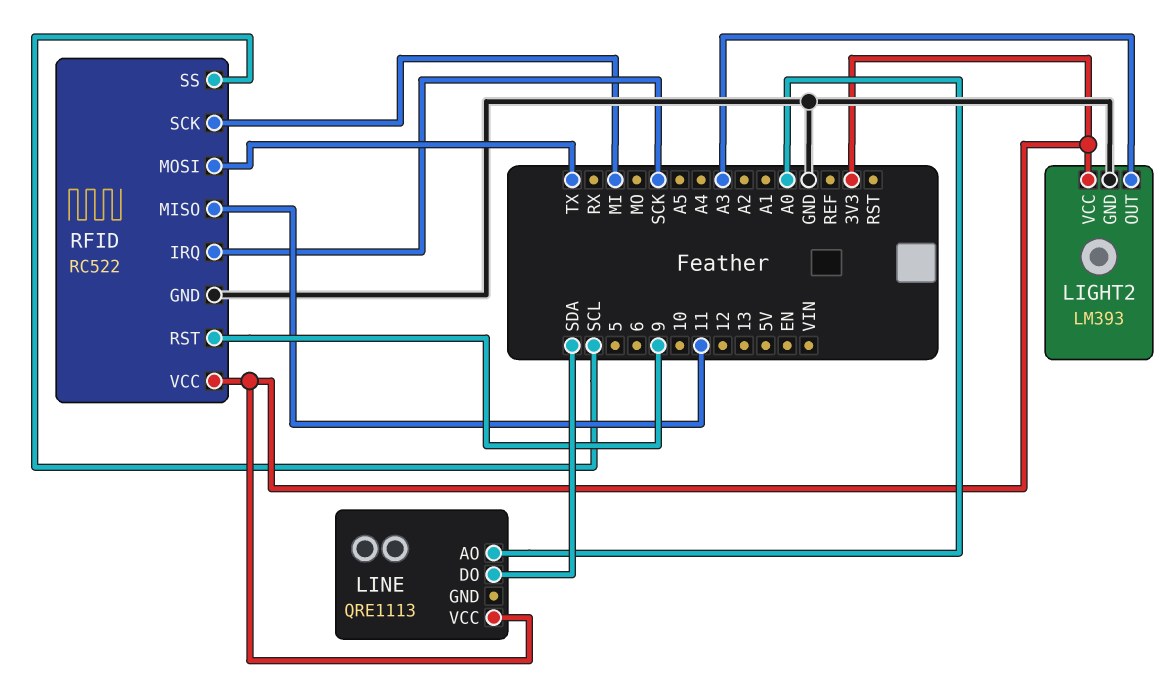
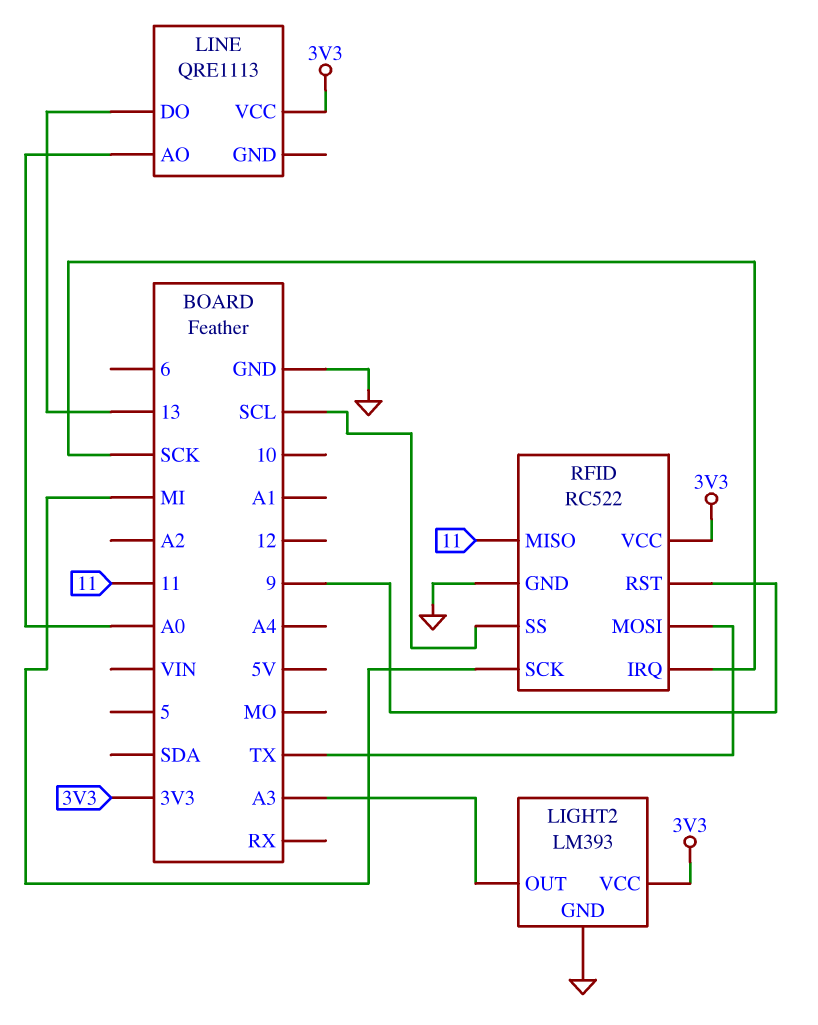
LINE pin DO: SDA -> 13

